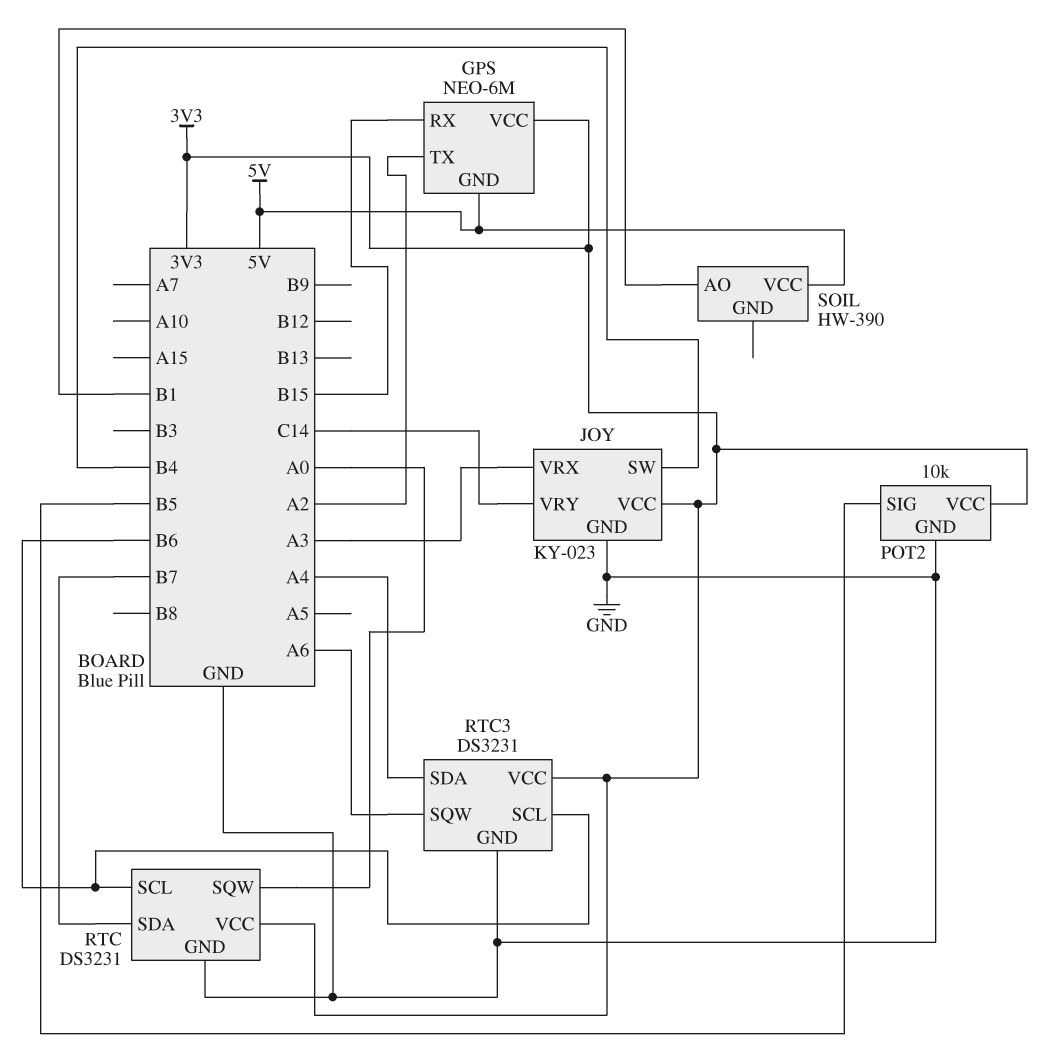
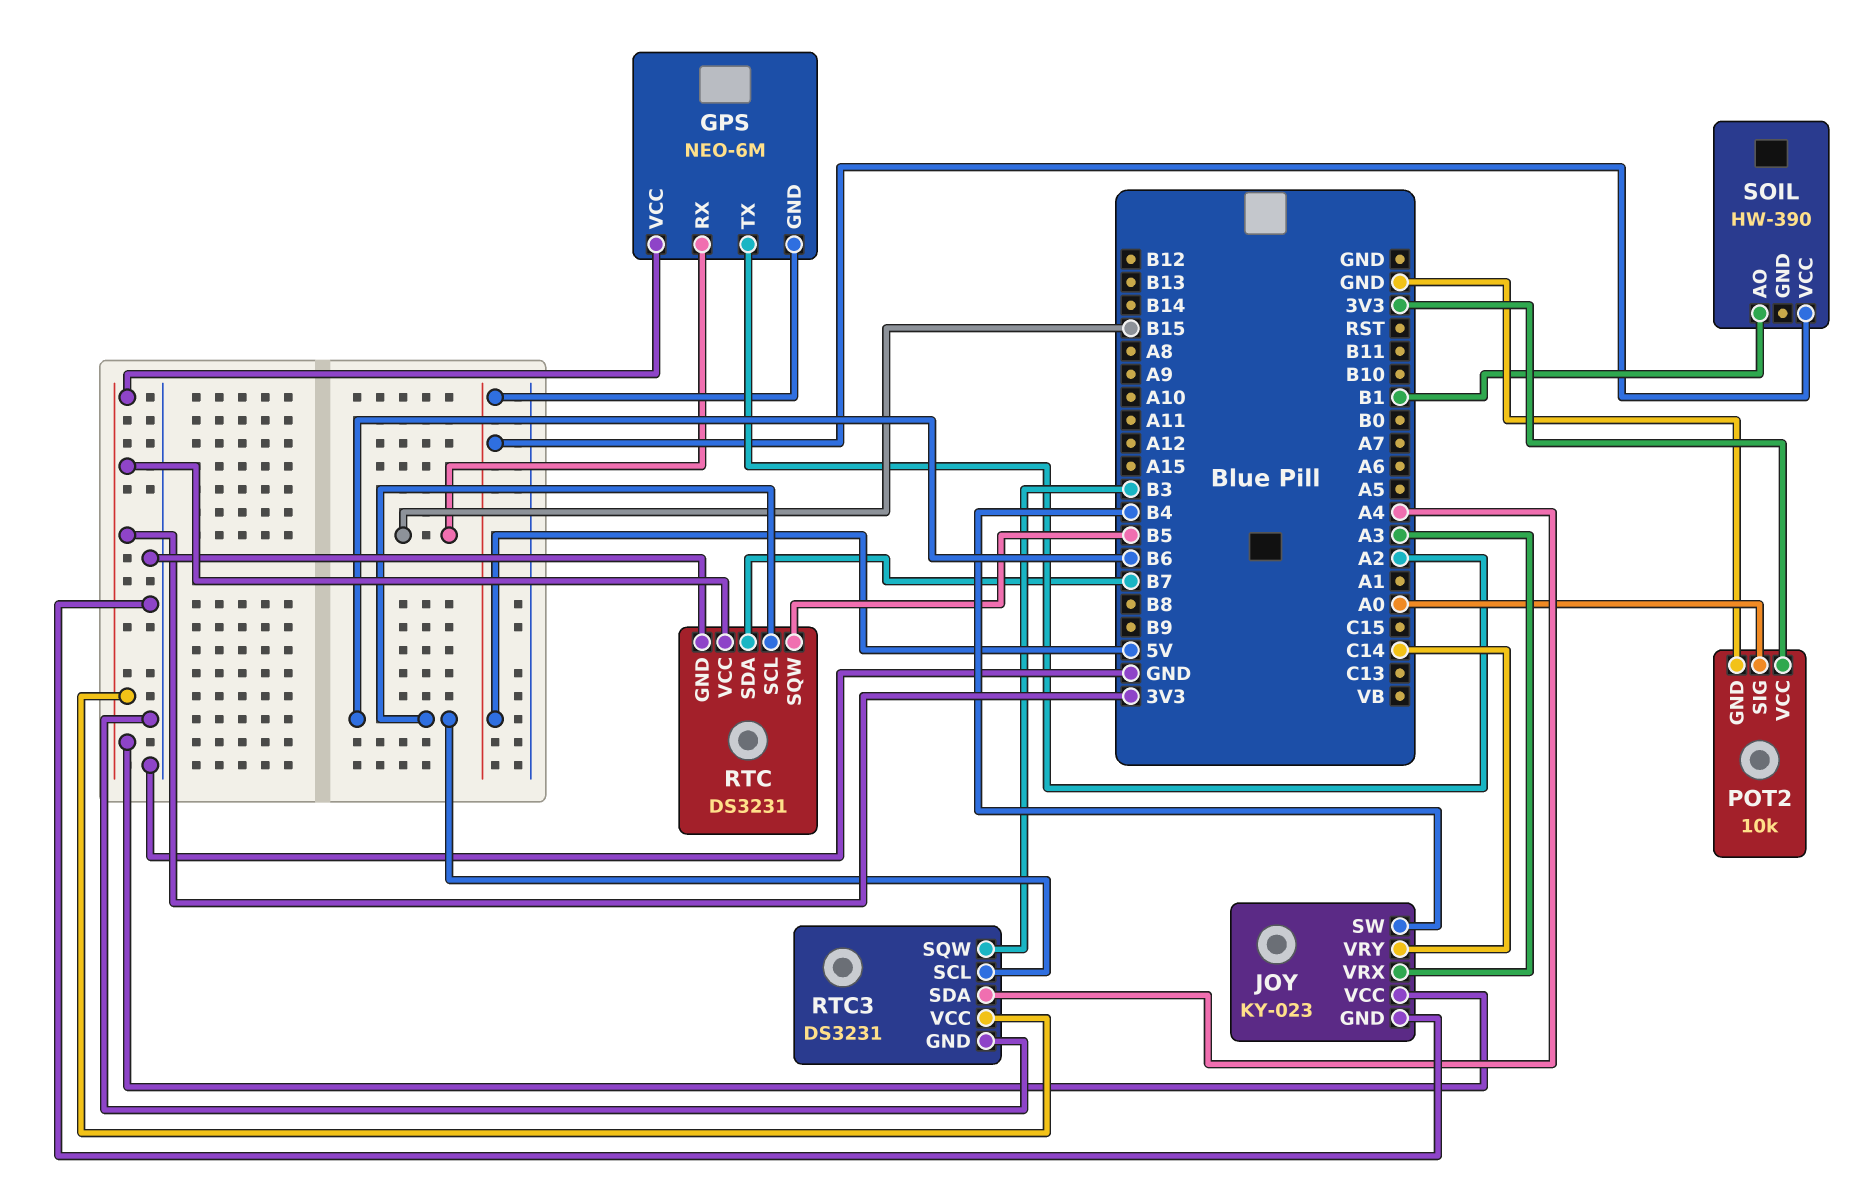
POT2 pin SIG: B5 -> A0
RTC pin SQW: A0 -> B5
RTC3 pin SQW: A6 -> B3

